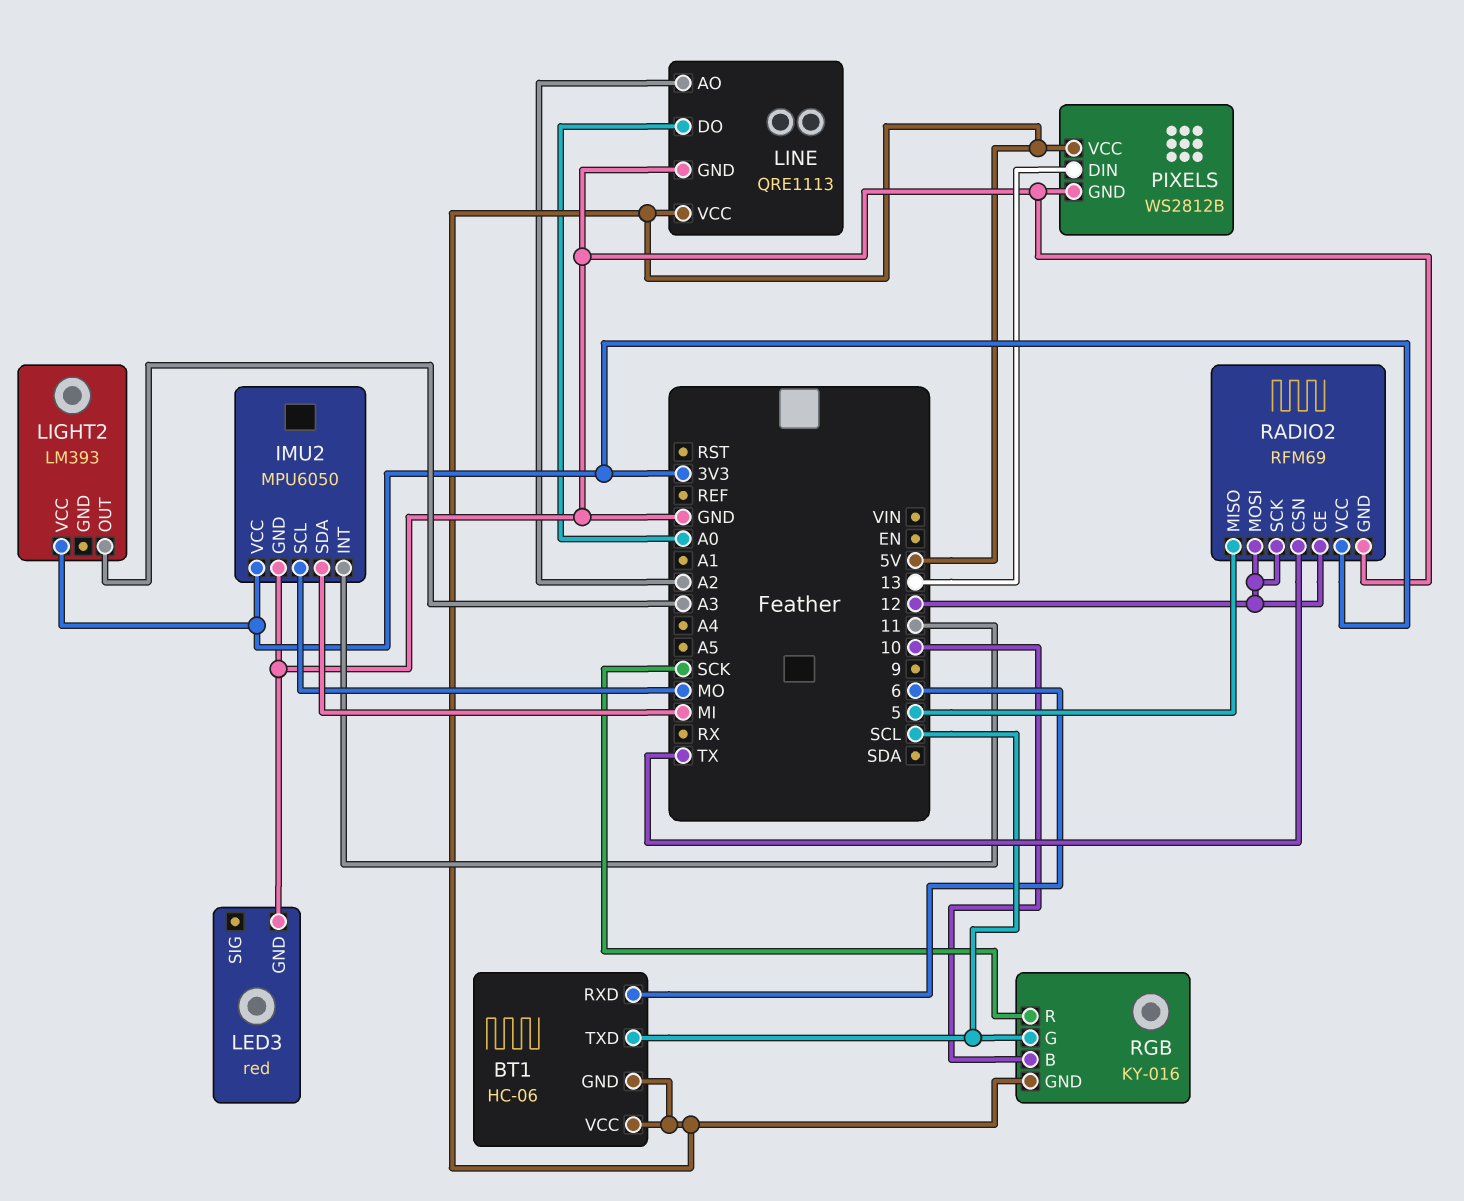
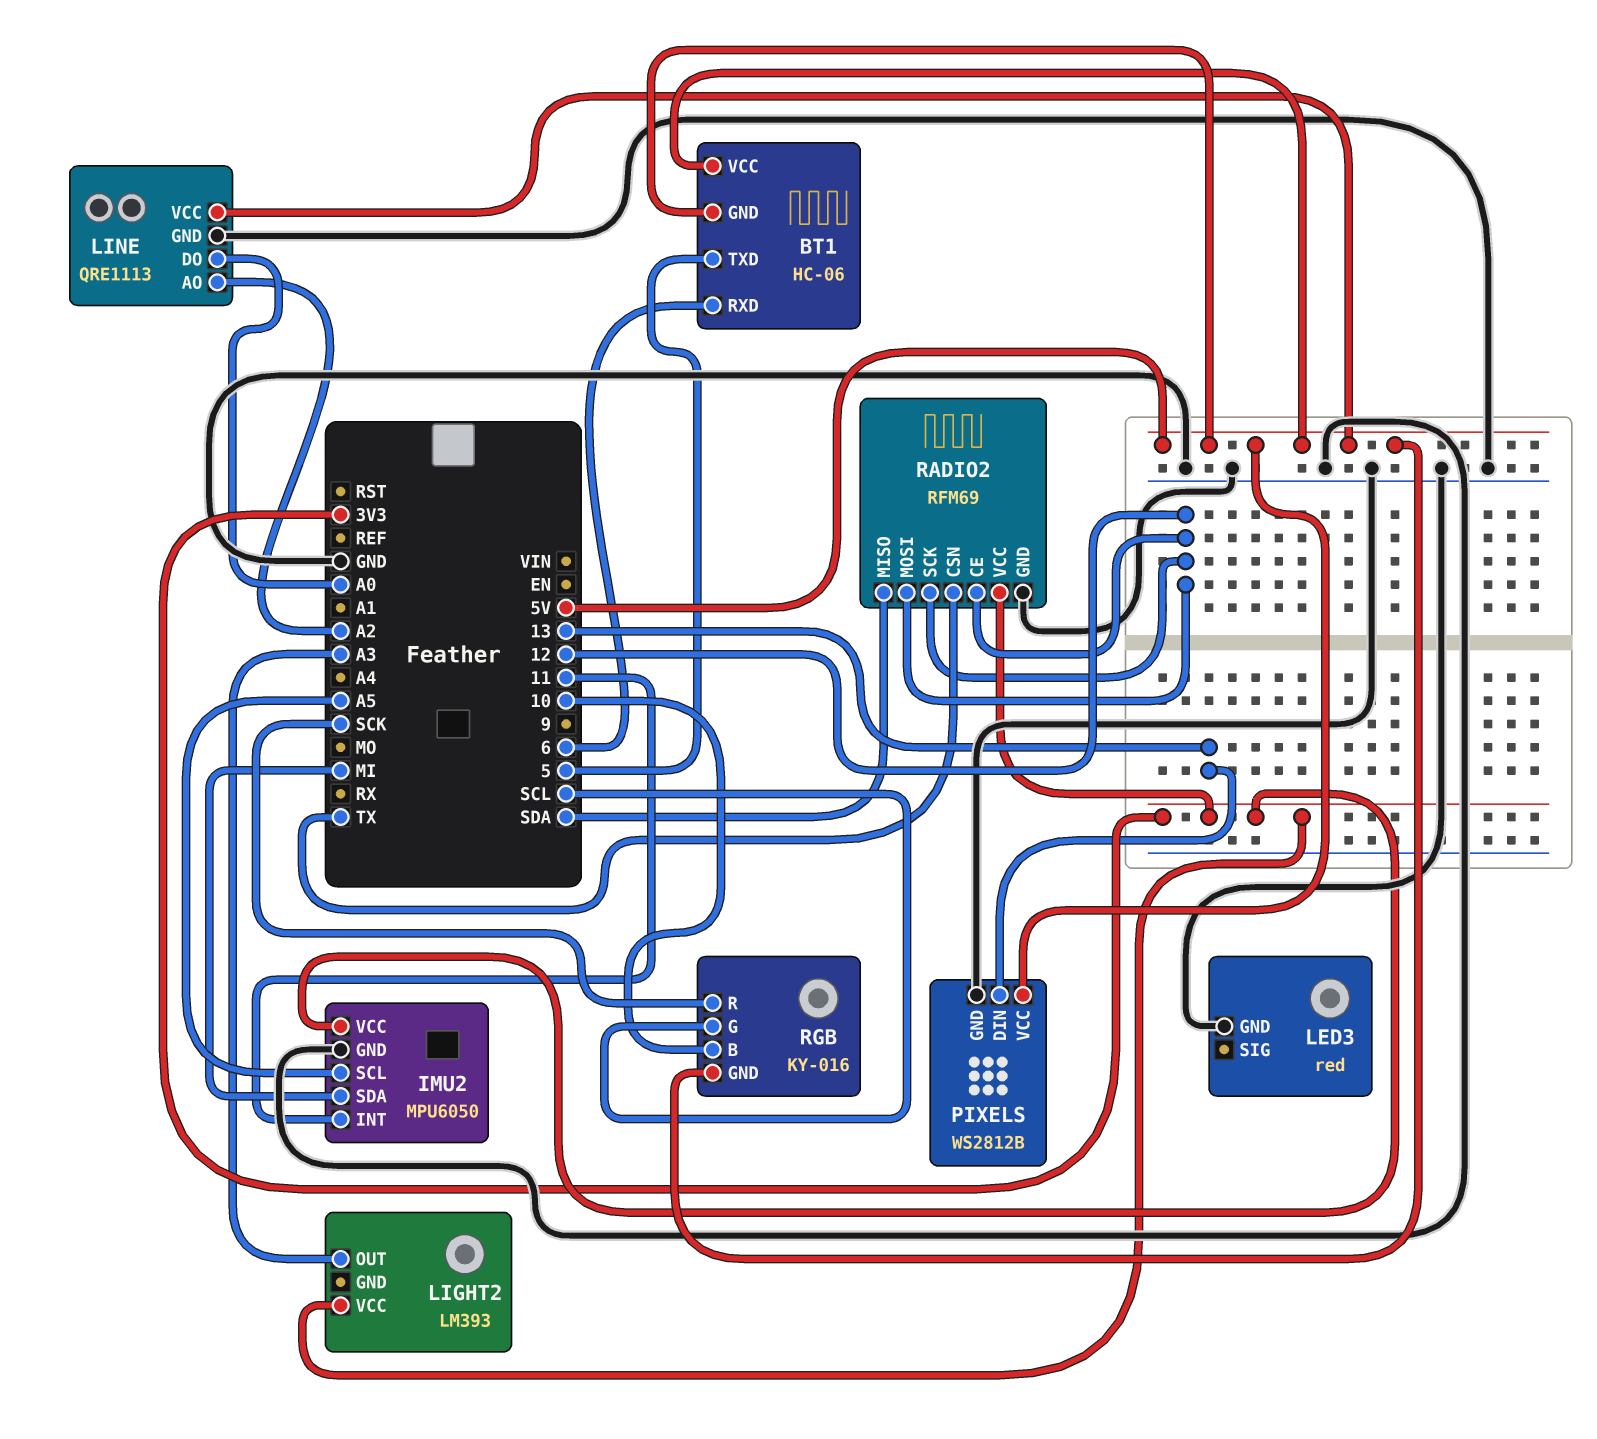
BT1 pin TXD: SCL -> 5
IMU2 pin SCL: MO -> A5
RADIO2 pin MISO: 5 -> SDA

